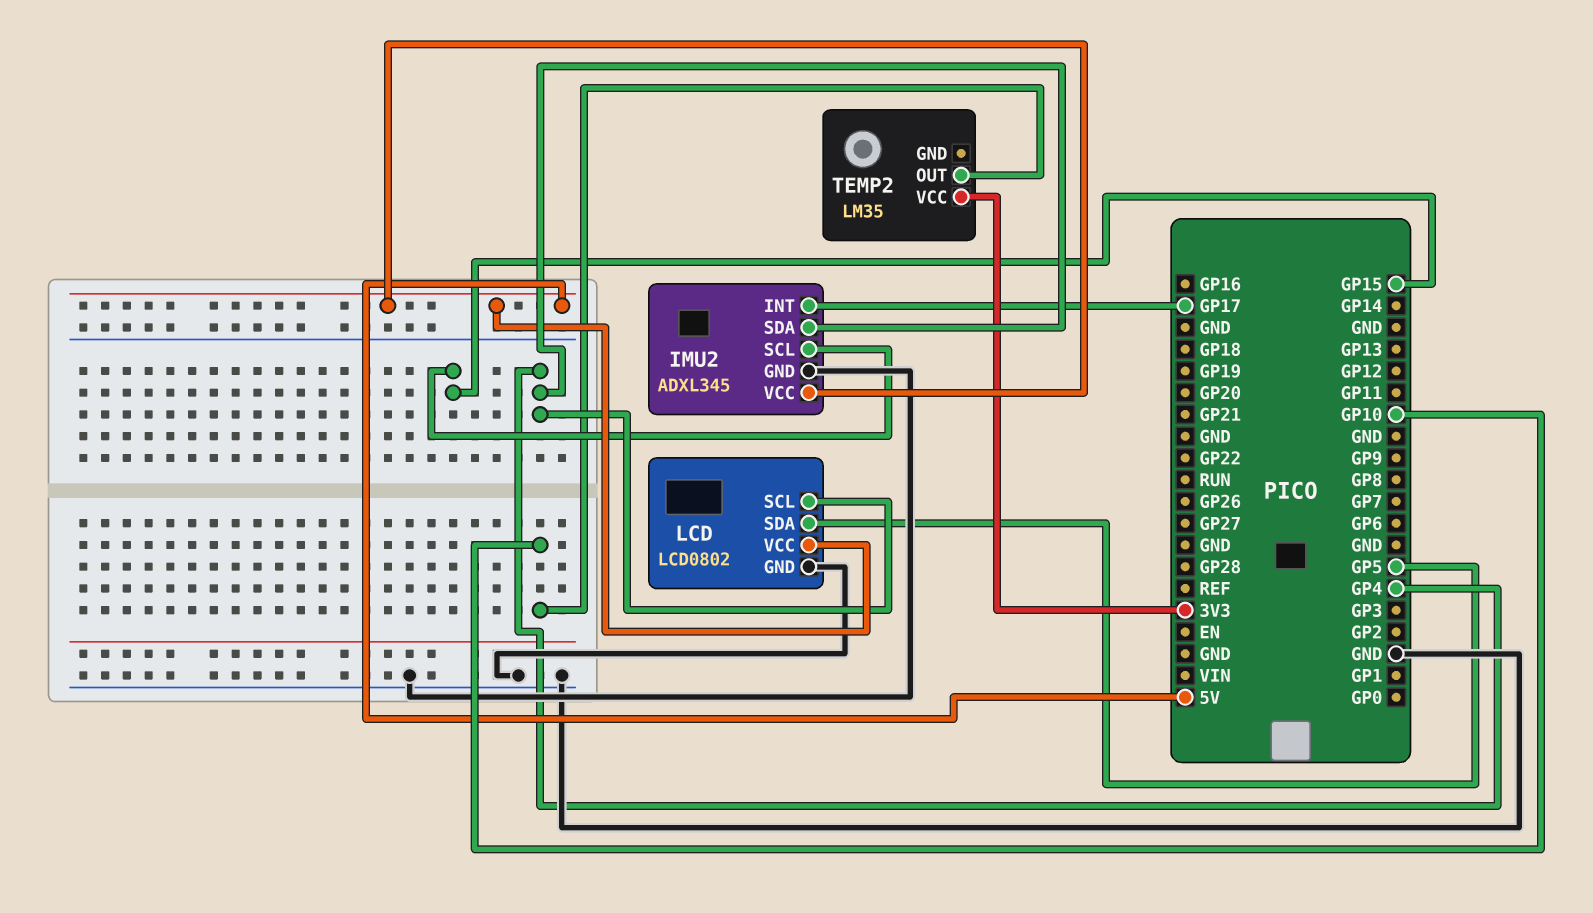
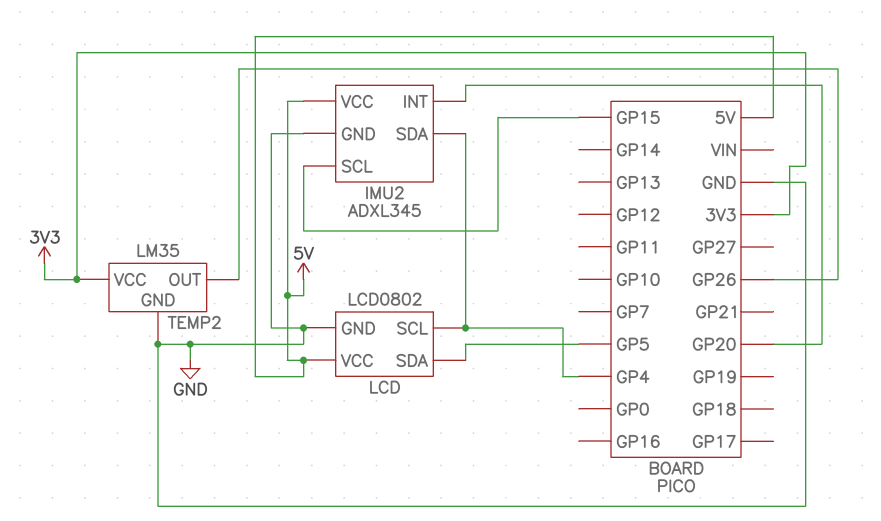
IMU2 pin INT: GP17 -> GP20
TEMP2 pin GND: none -> GND
TEMP2 pin OUT: GP10 -> GP26

